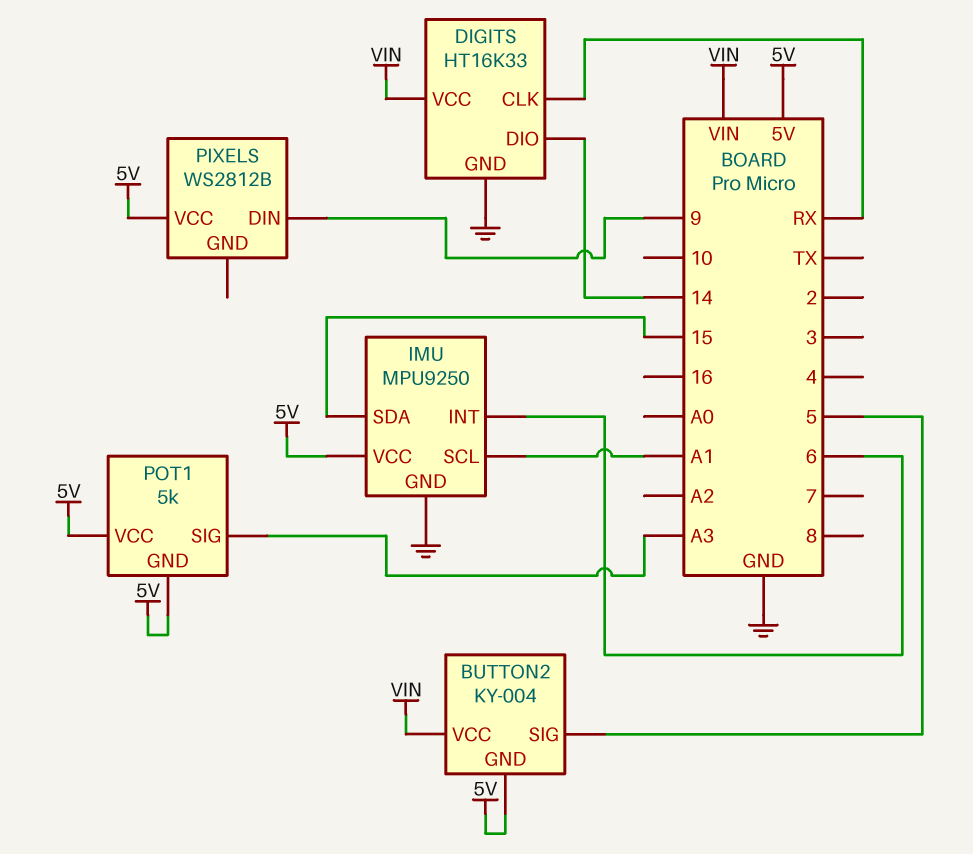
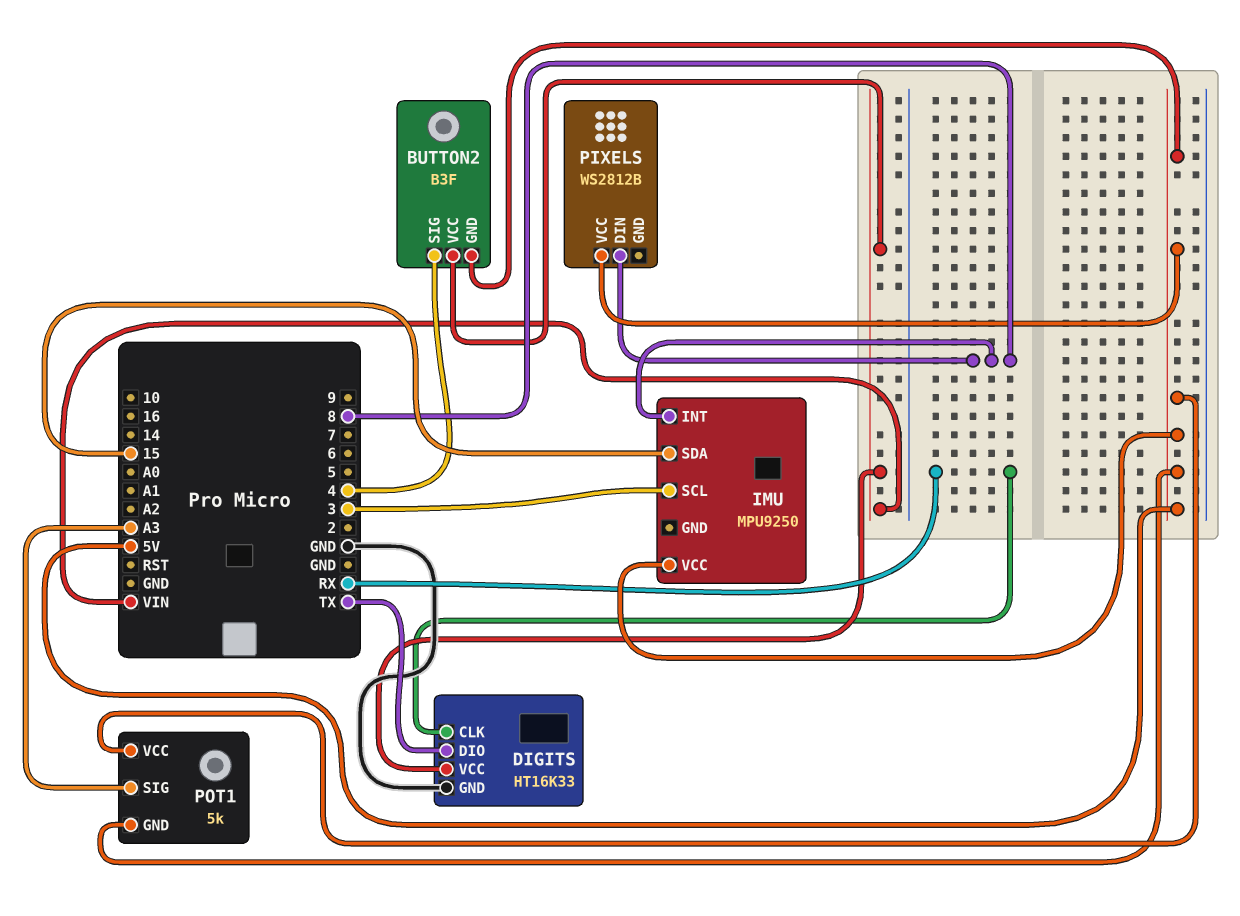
BUTTON2: KY-004 -> B3F
BUTTON2 pin SIG: 5 -> 4
DIGITS pin DIO: 14 -> TX
IMU pin GND: GND -> none
IMU pin INT: 6 -> 8
IMU pin SCL: A1 -> 3
PIXELS pin DIN: 9 -> 8

